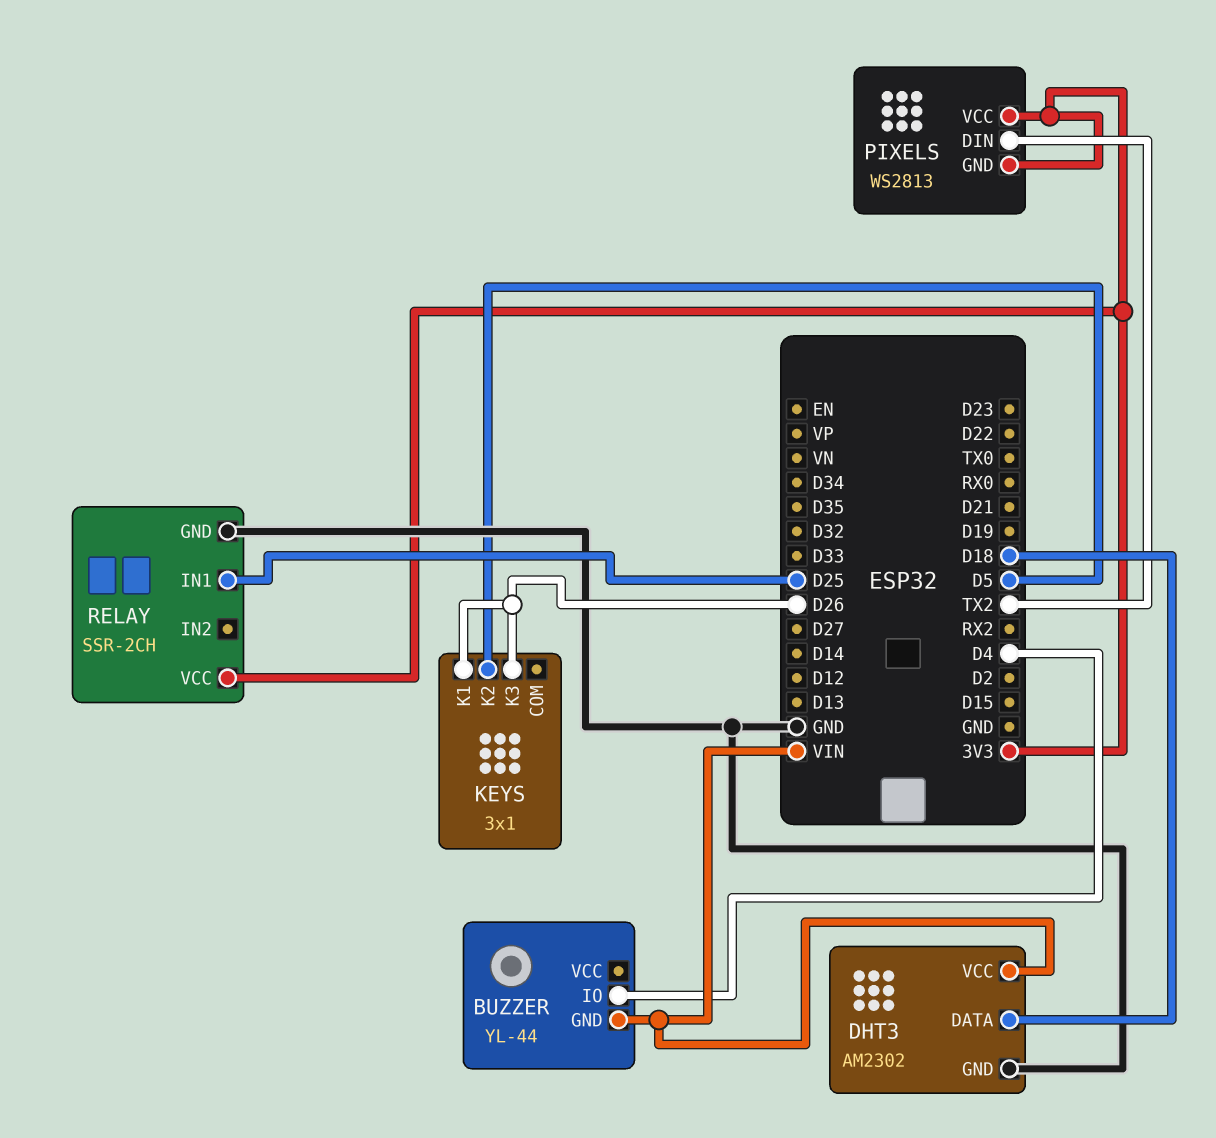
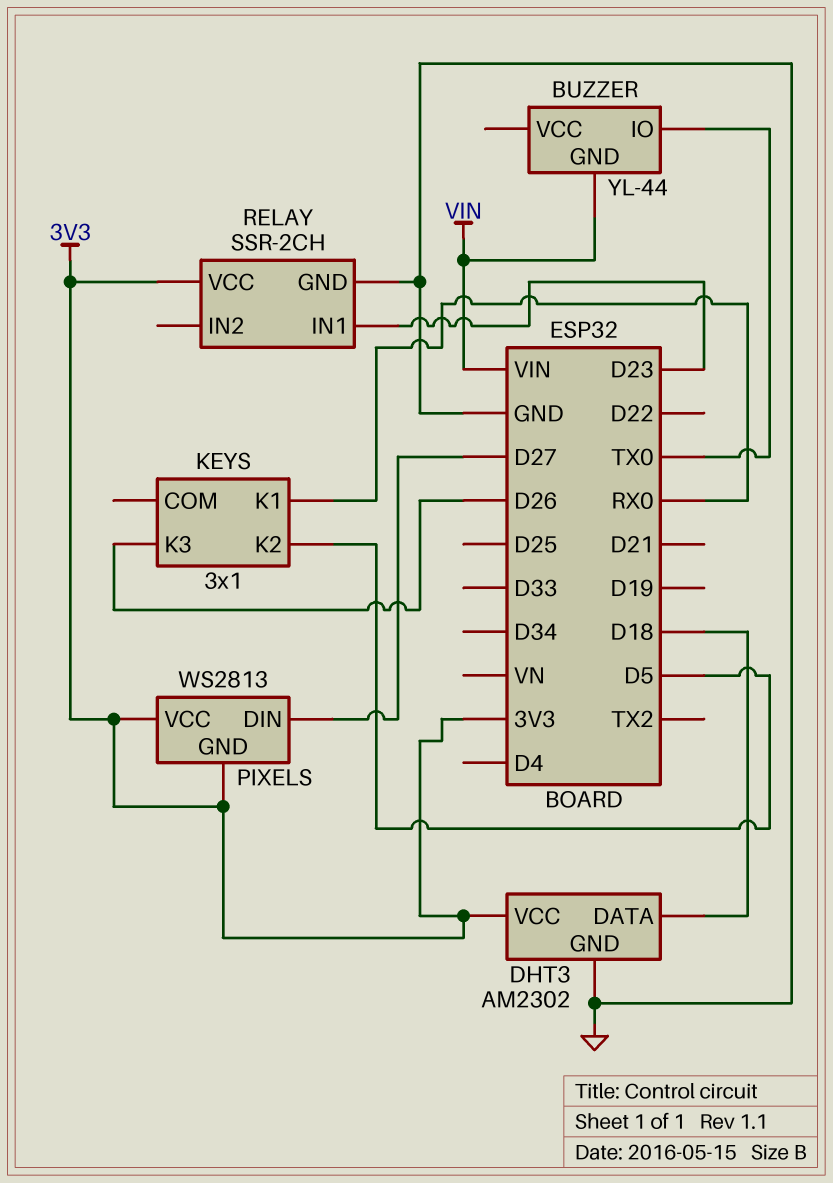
BUZZER pin IO: D4 -> TX0
DHT3 pin VCC: VIN -> 3V3
KEYS pin K1: D26 -> RX0
PIXELS pin DIN: TX2 -> D27
RELAY pin IN1: D25 -> D23

